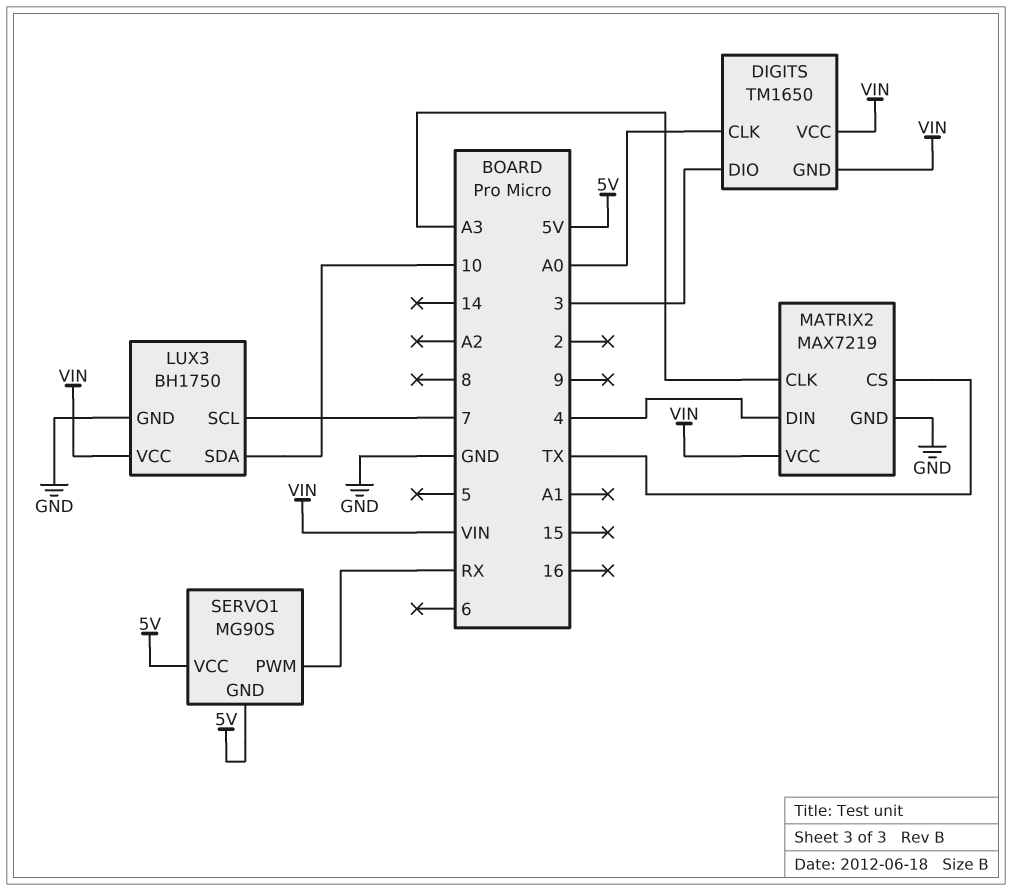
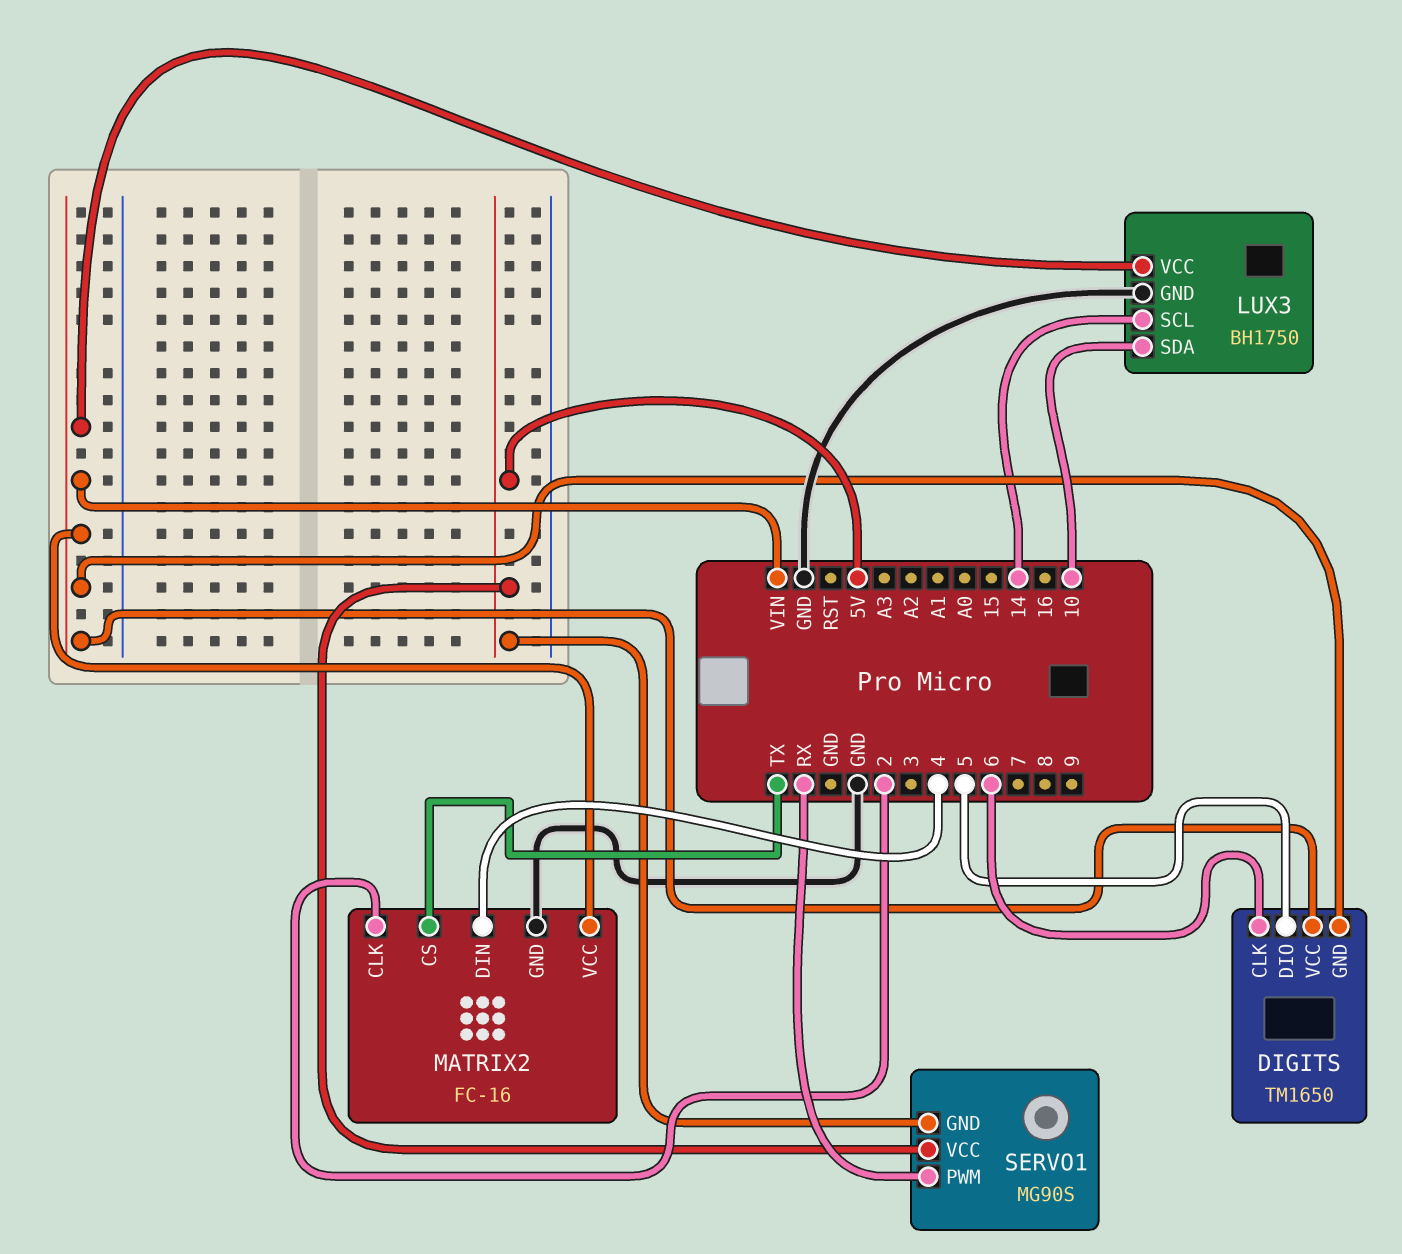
DIGITS pin CLK: A0 -> 6
DIGITS pin DIO: 3 -> 5
LUX3 pin SCL: 7 -> 14
MATRIX2: MAX7219 -> FC-16
MATRIX2 pin CLK: A3 -> 2

